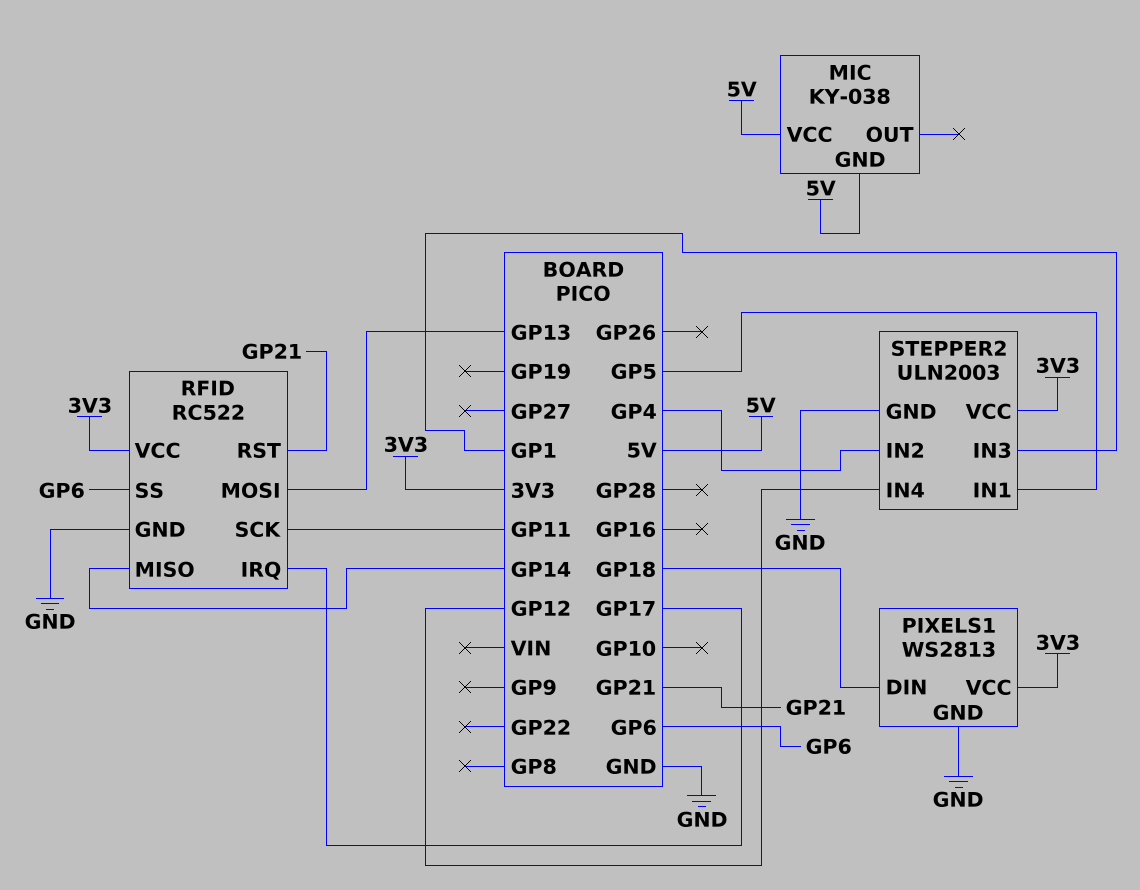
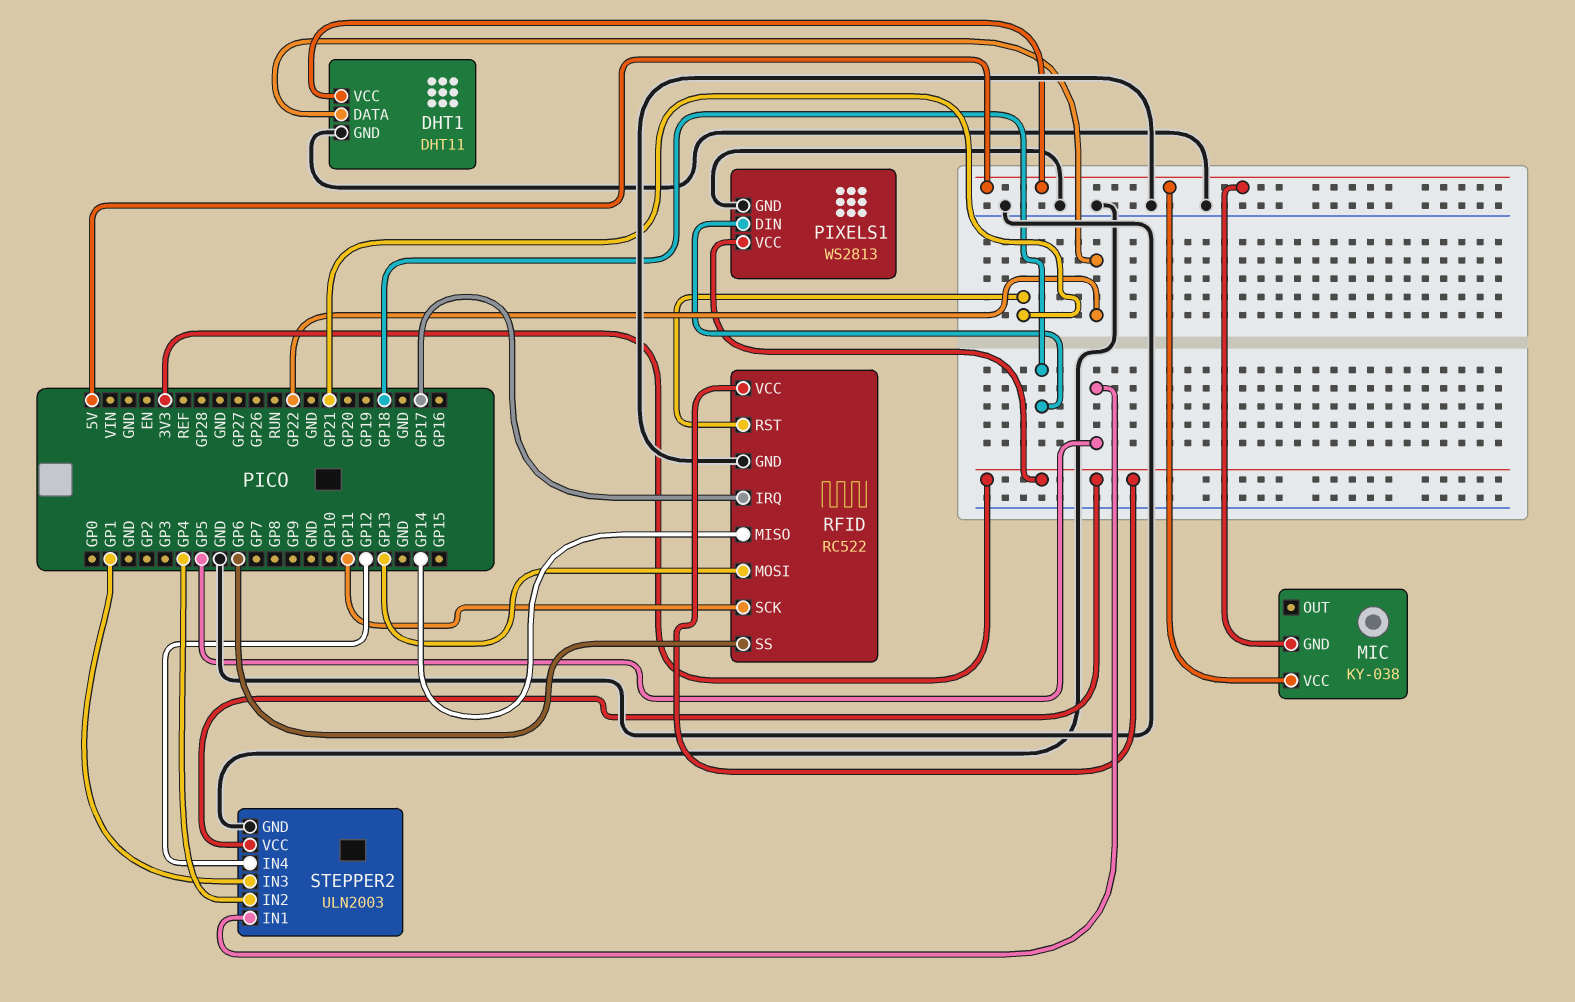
DHT1: none -> DHT11
DHT1 pin DATA: none -> GP22
DHT1 pin GND: none -> GND
DHT1 pin VCC: none -> 5V

